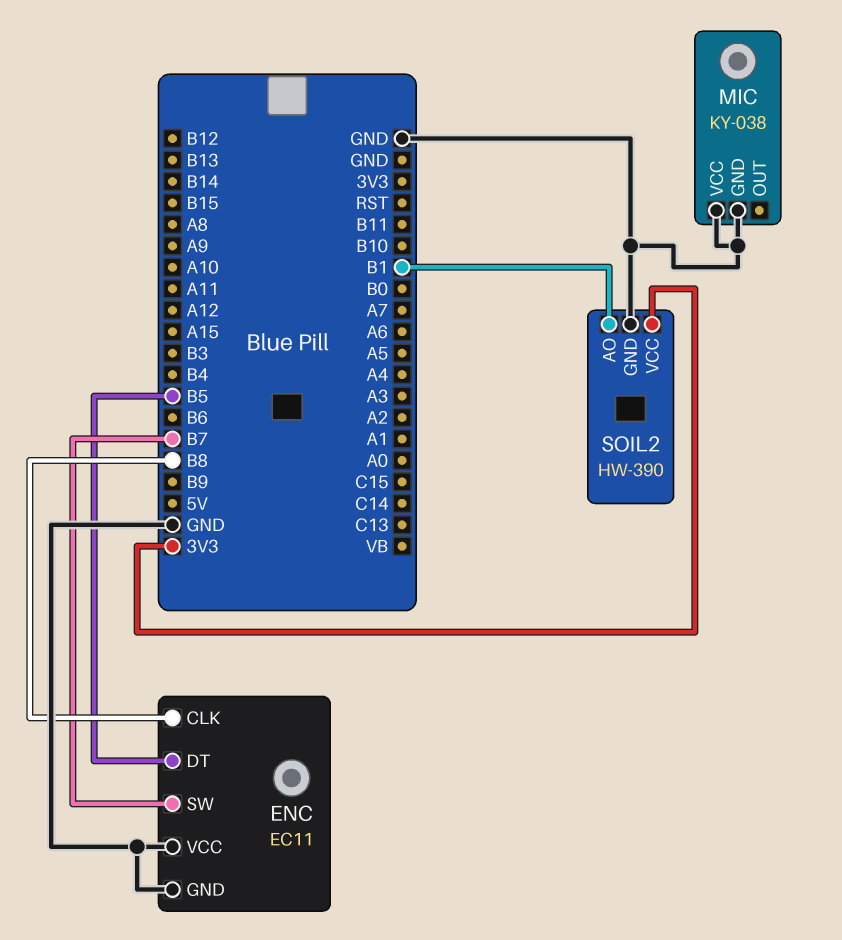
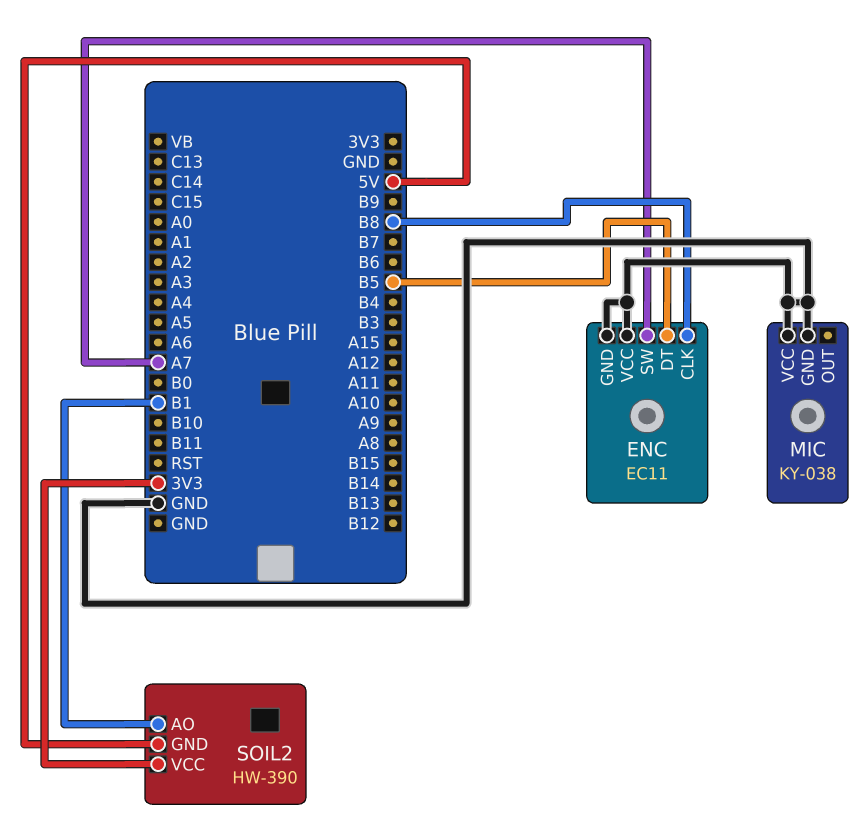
ENC pin SW: B7 -> A7
SOIL2 pin GND: GND -> 5V

